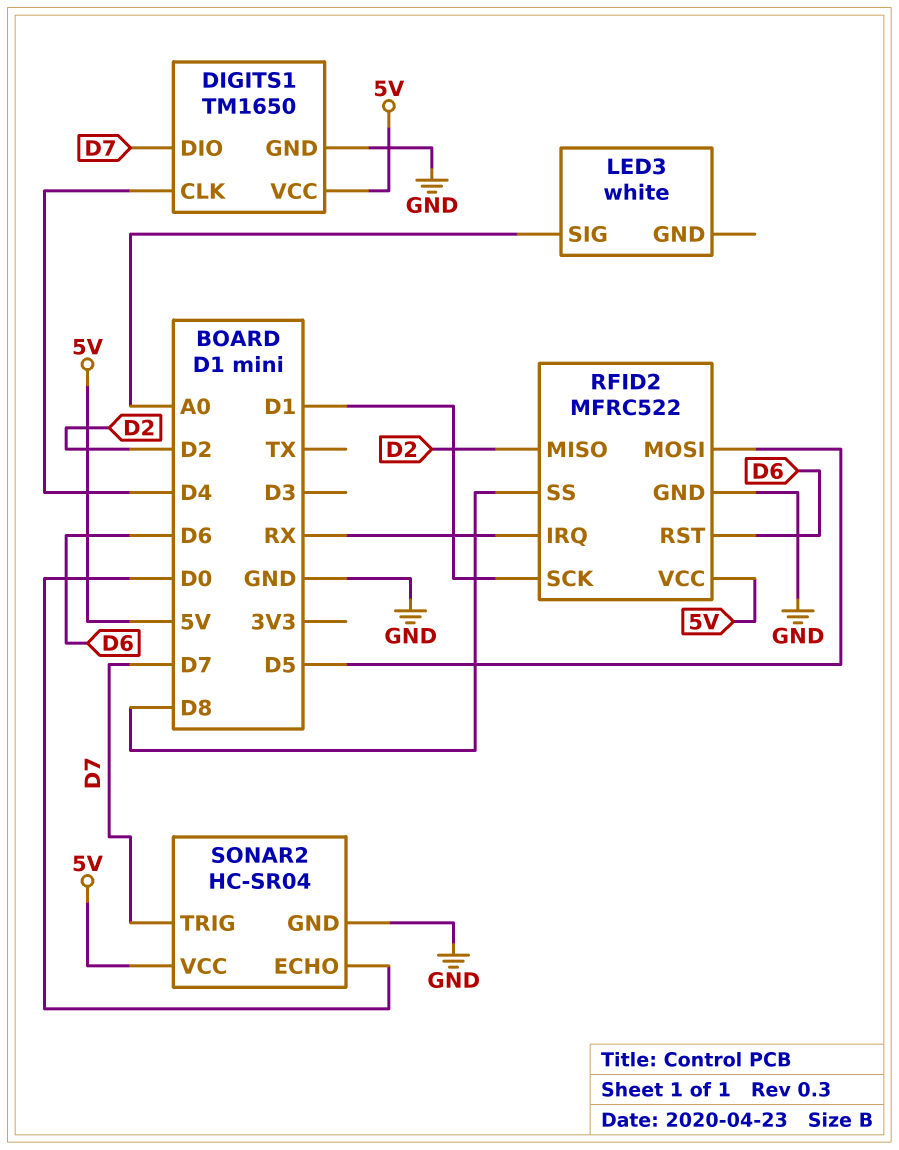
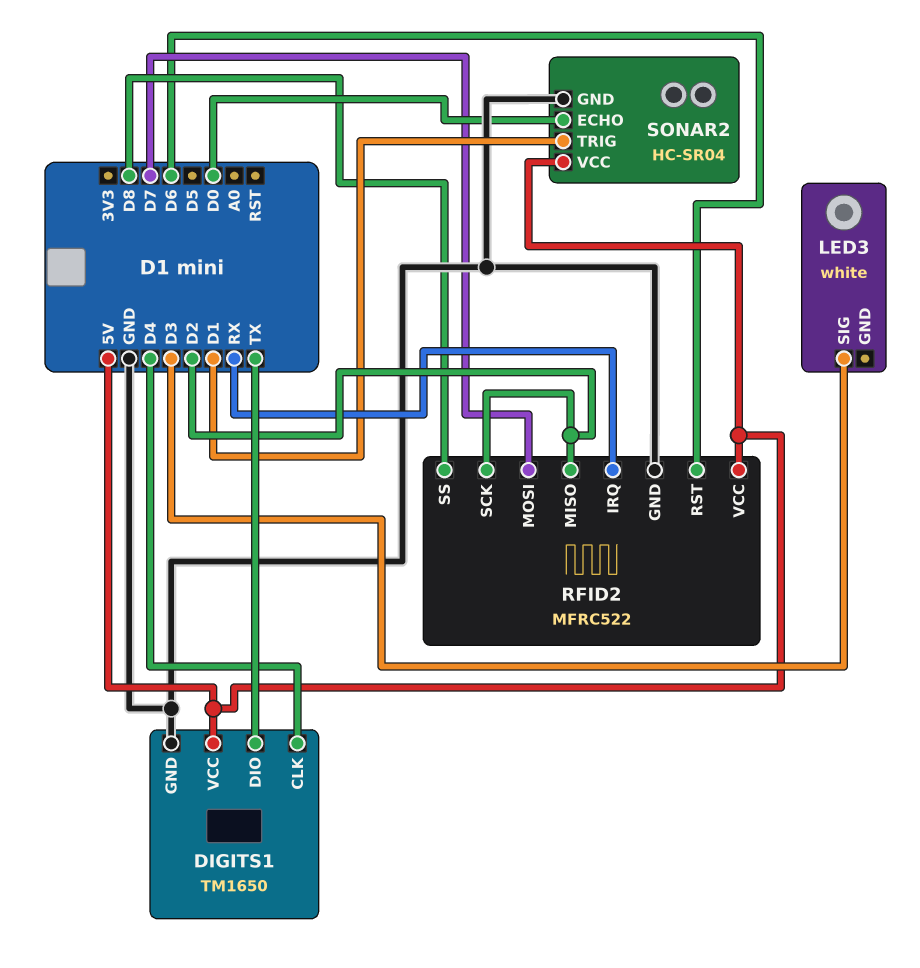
DIGITS1 pin DIO: D7 -> TX
LED3 pin SIG: A0 -> D3
RFID2 pin MOSI: D5 -> D7
RFID2 pin SCK: D1 -> D2
SONAR2 pin TRIG: D7 -> D1

